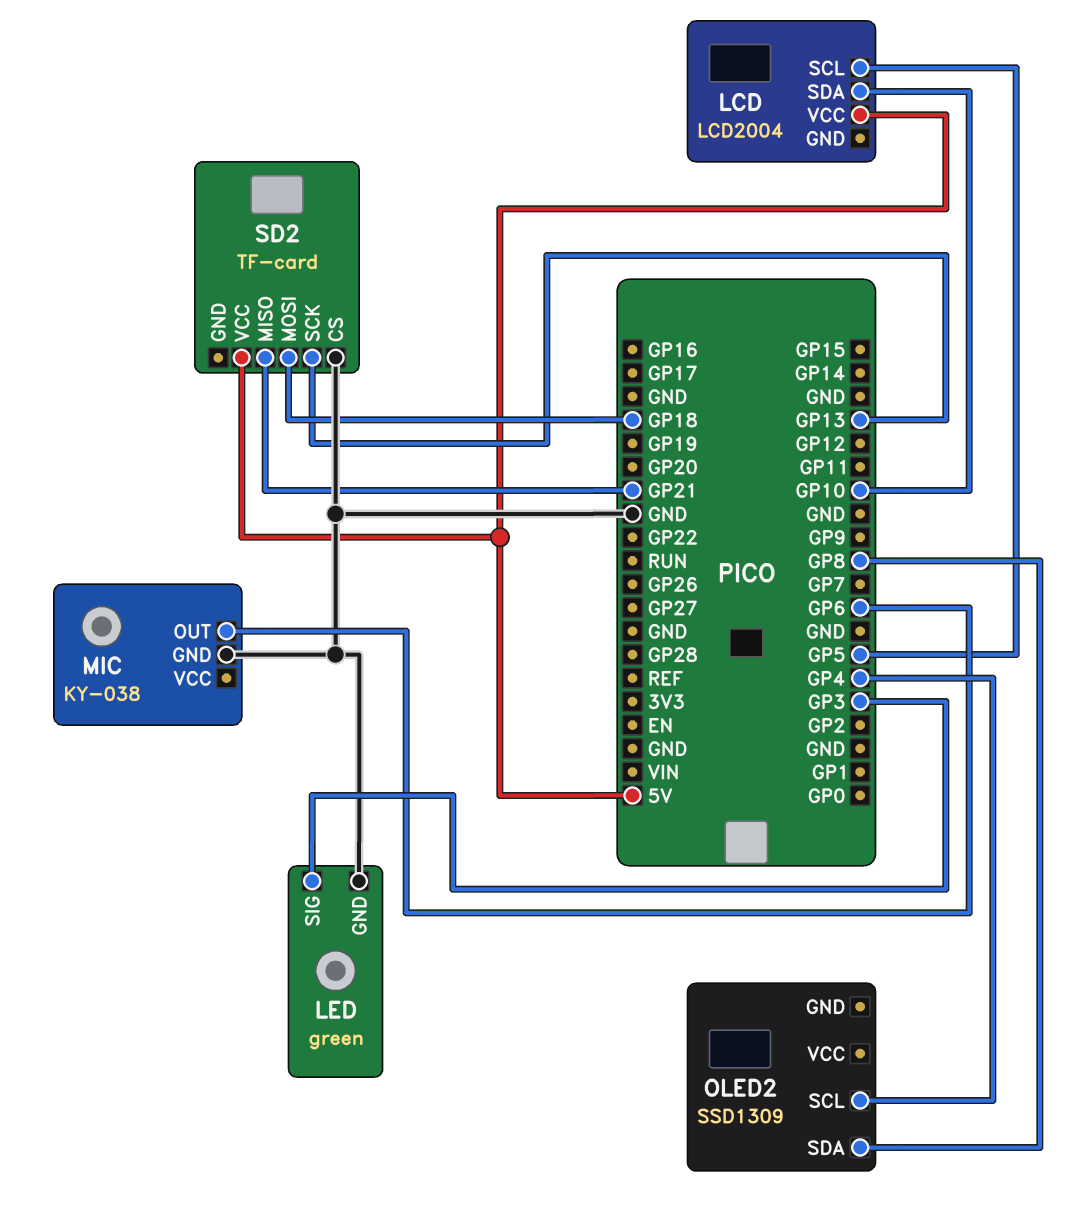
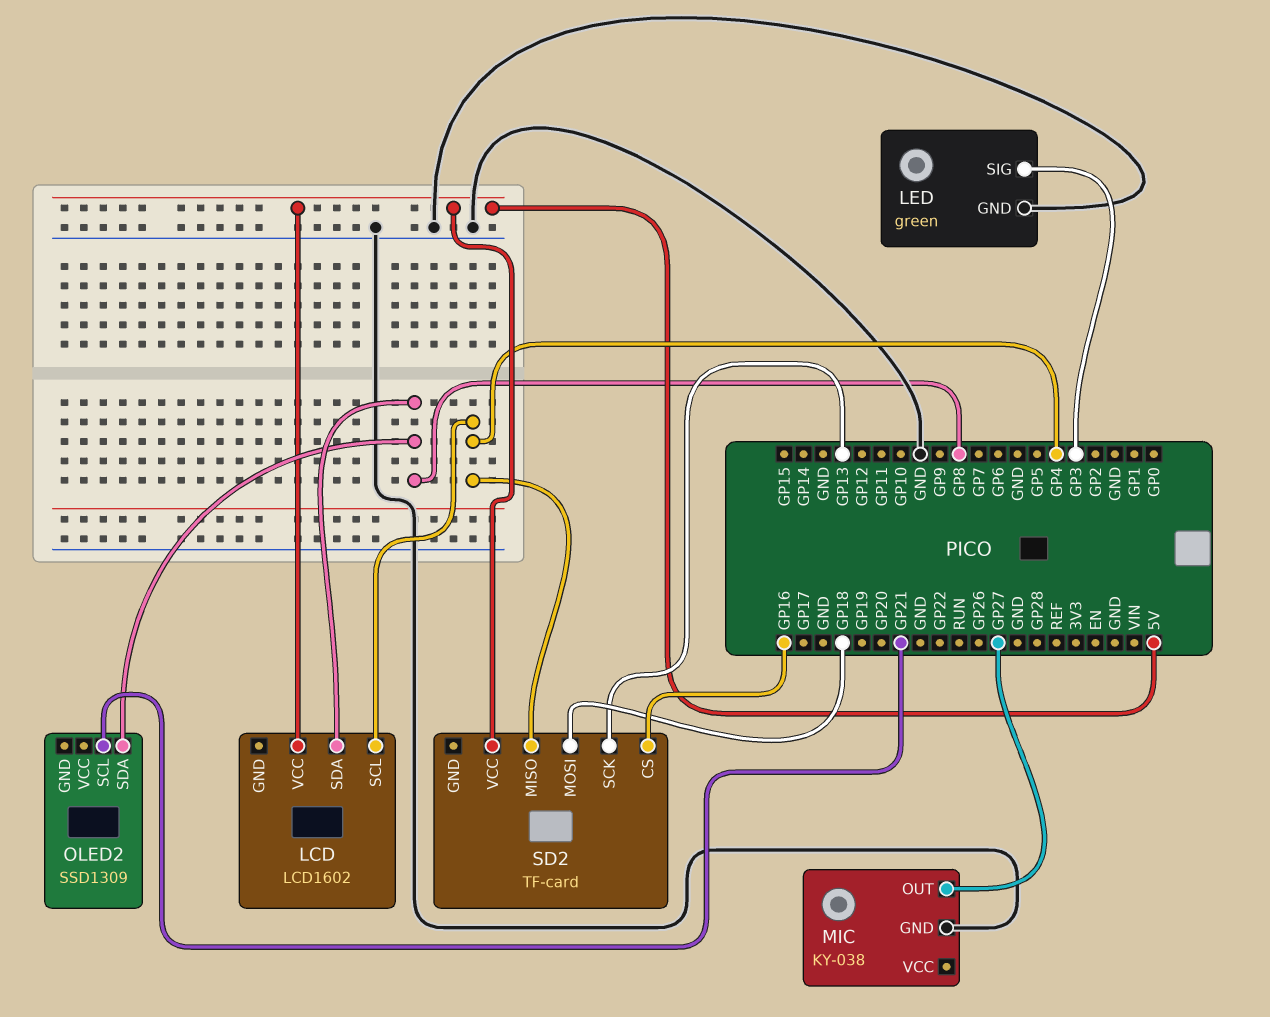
LCD: LCD2004 -> LCD1602
LCD pin SCL: GP5 -> GP4
LCD pin SDA: GP10 -> GP8
MIC pin OUT: GP6 -> GP27
OLED2 pin SCL: GP4 -> GP21
SD2 pin CS: GND -> GP16
SD2 pin MISO: GP21 -> GP4

